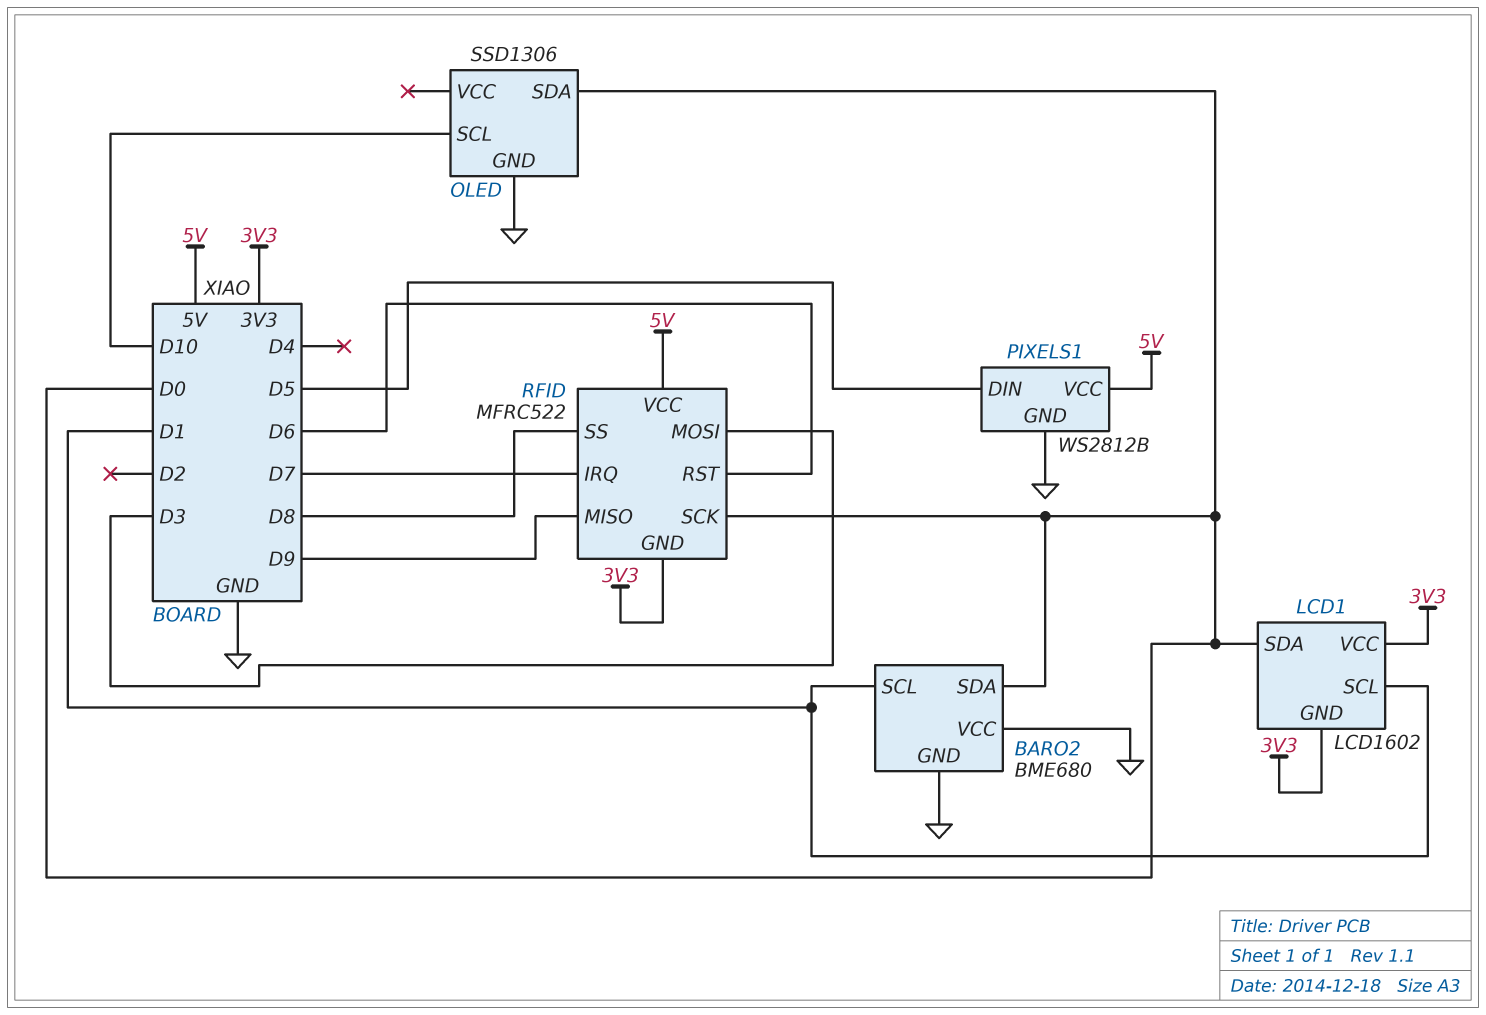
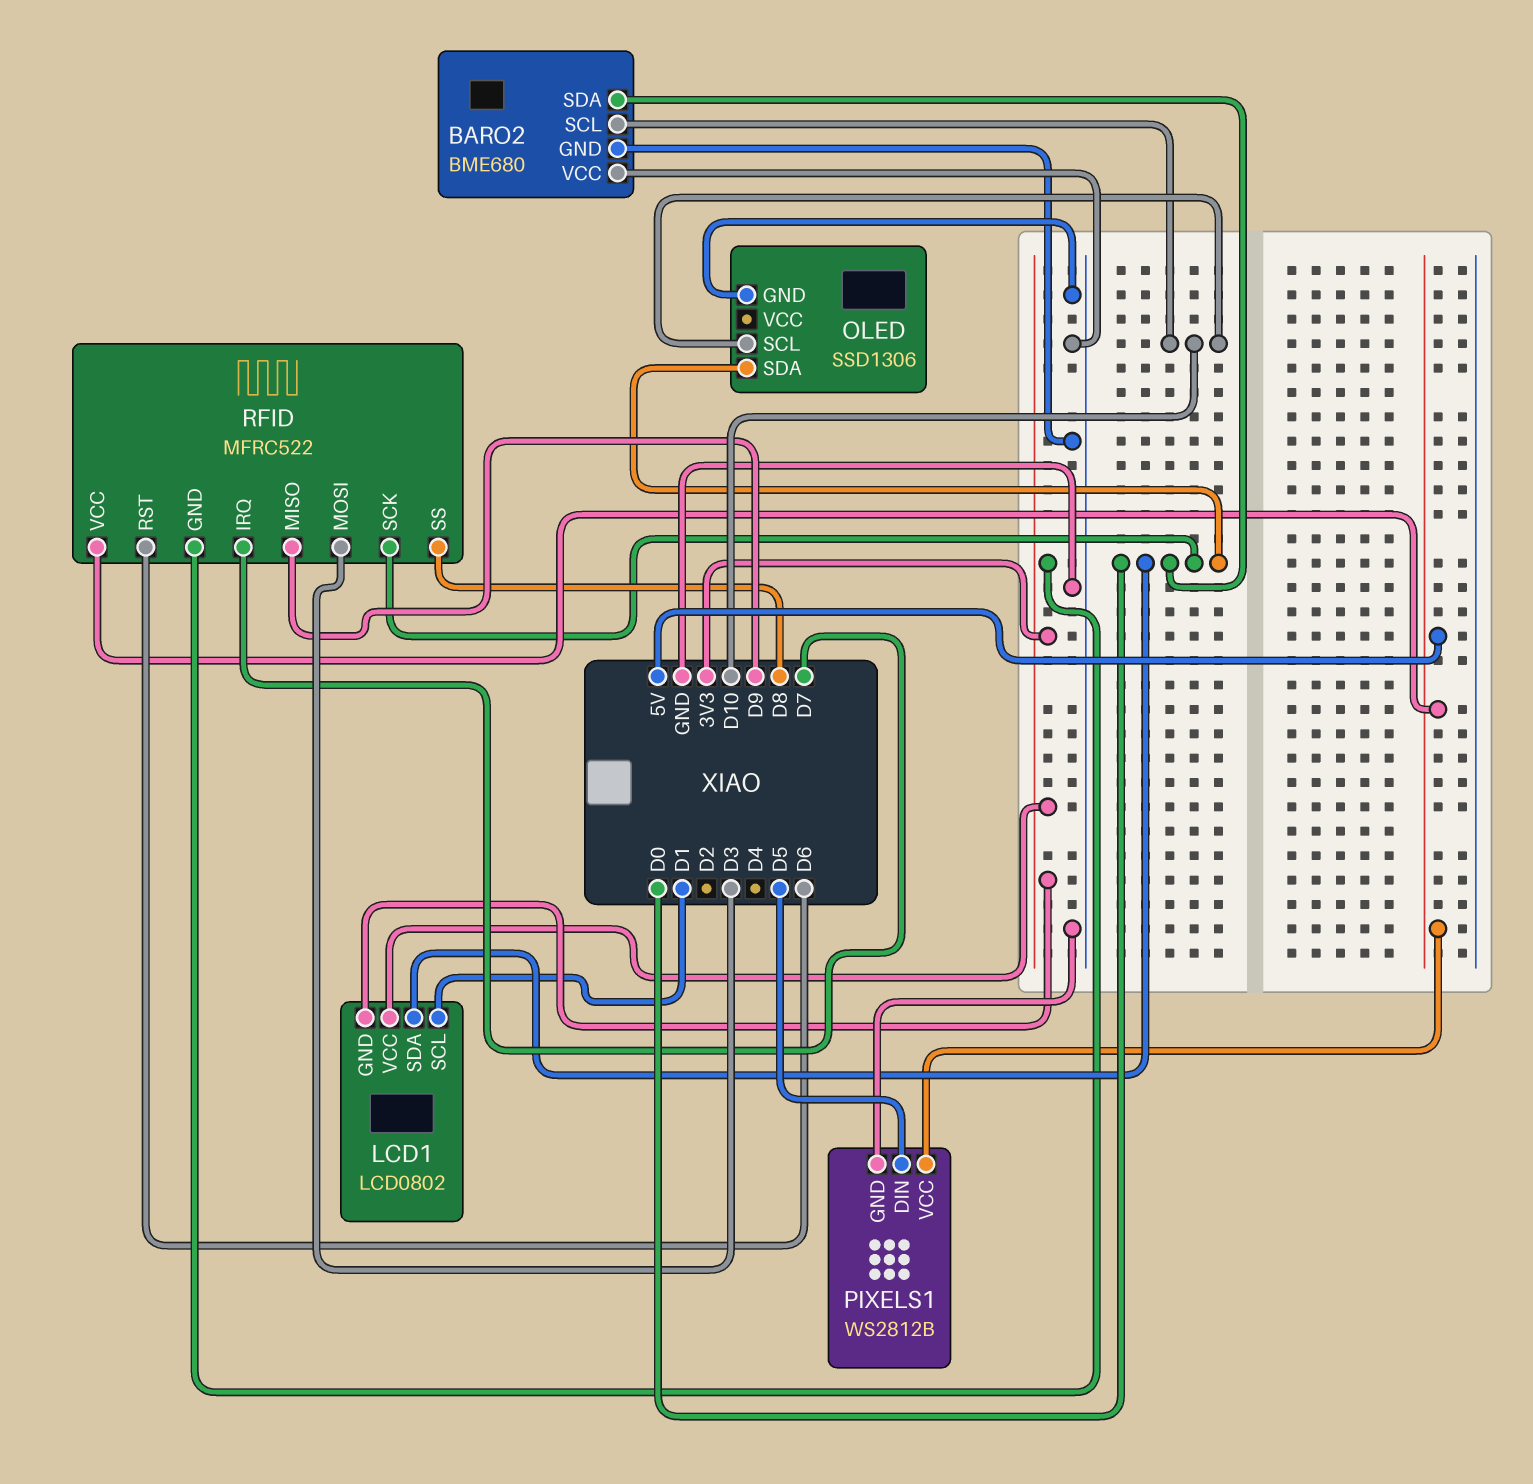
BARO2 pin SCL: D1 -> D10
LCD1: LCD1602 -> LCD0802

